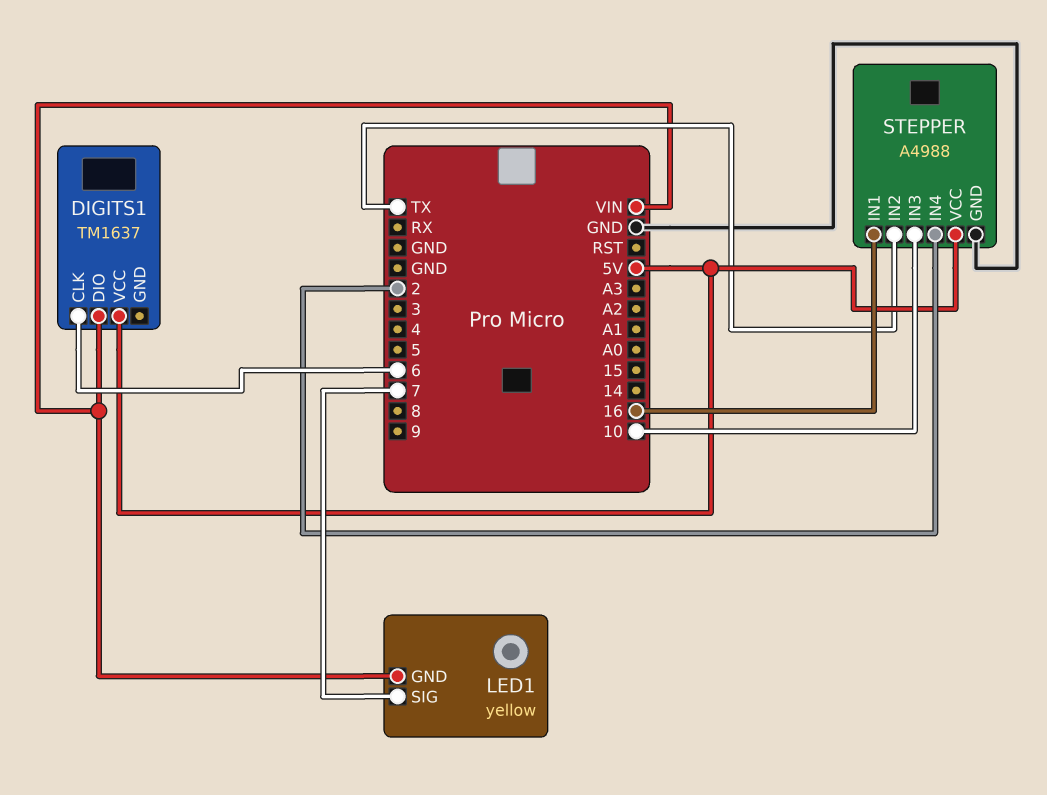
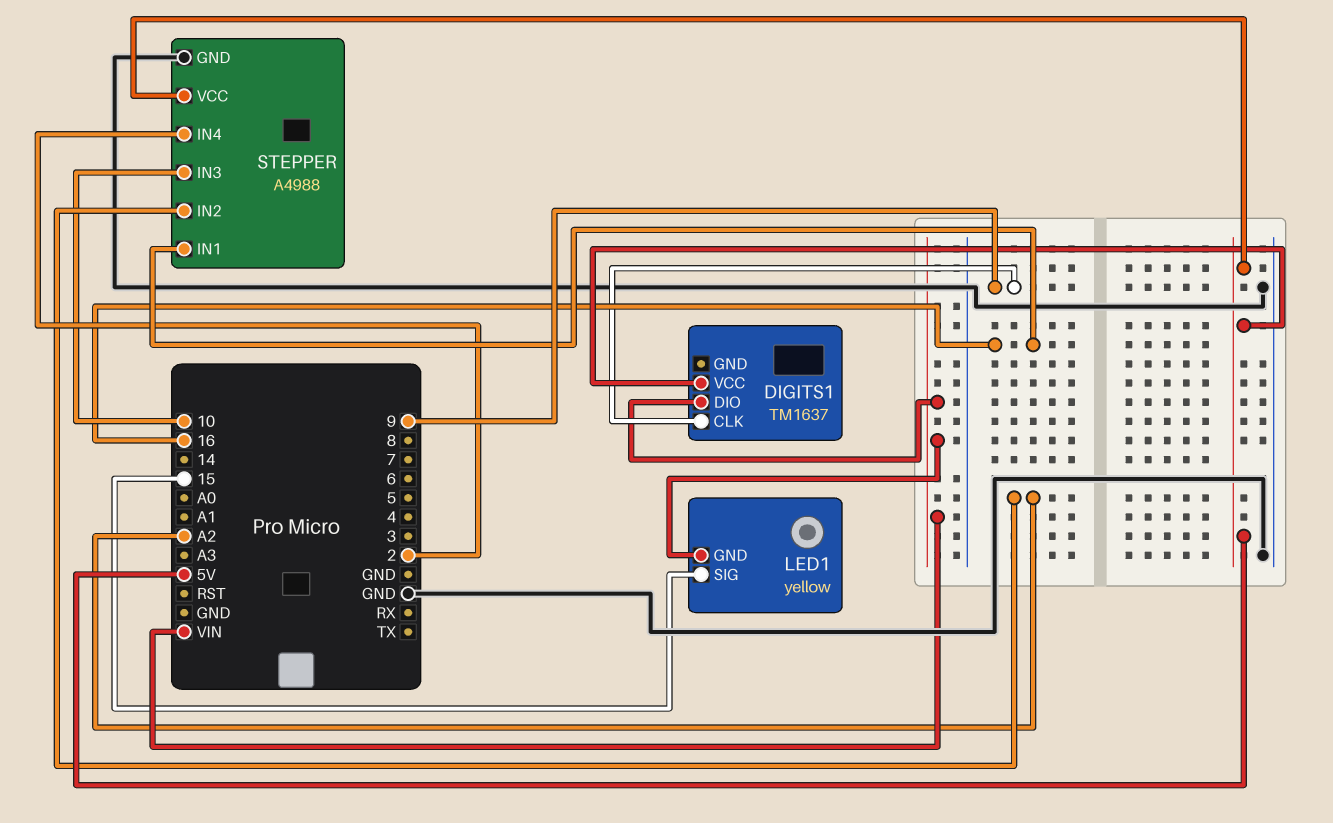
DIGITS1 pin CLK: 6 -> 9
LED1 pin SIG: 7 -> 15
STEPPER pin IN2: TX -> A2

